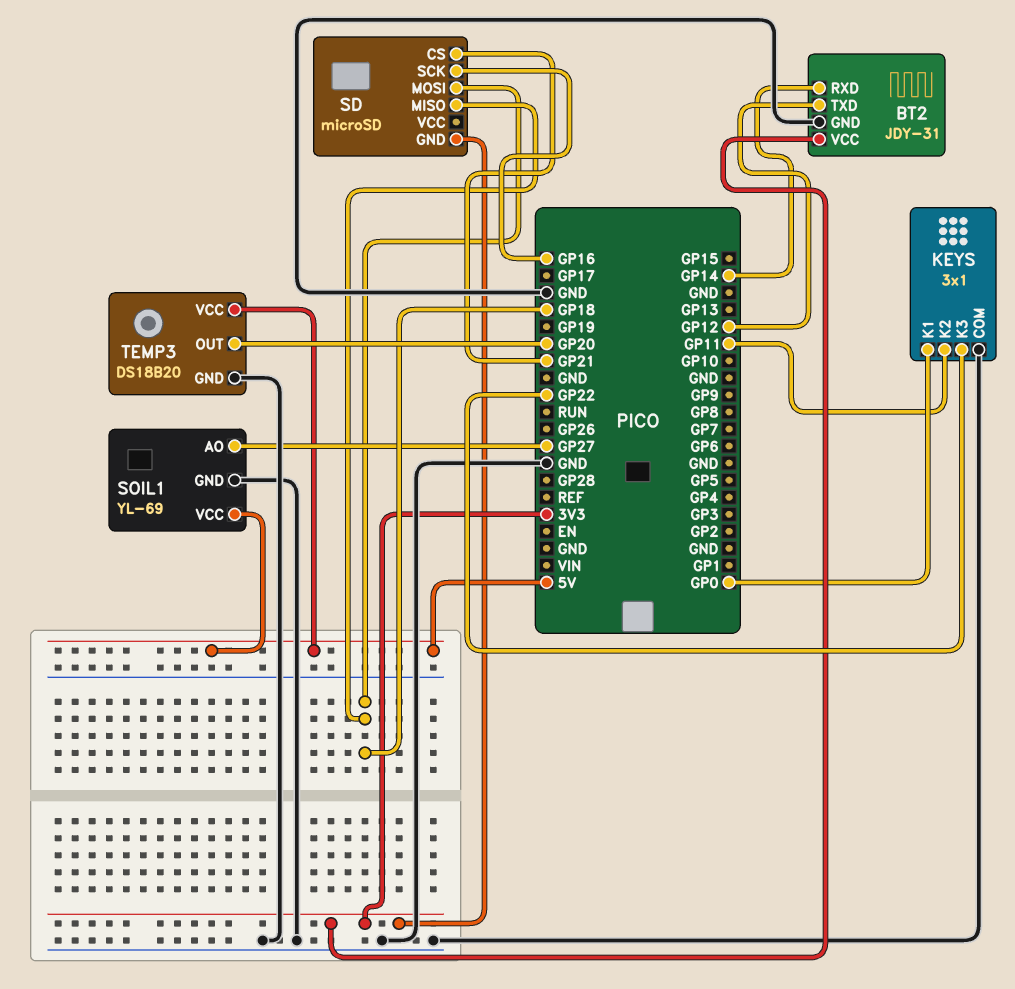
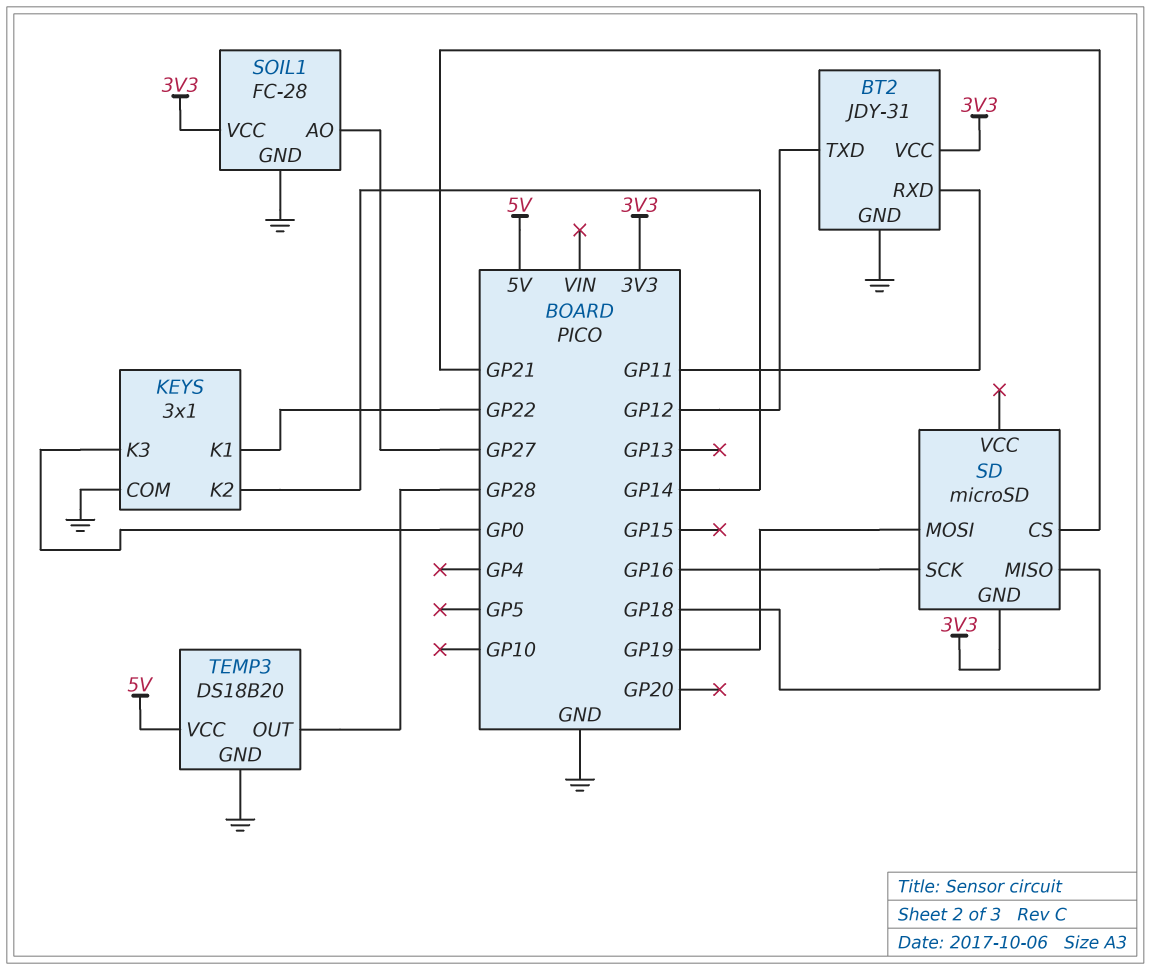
BT2 pin RXD: GP14 -> GP11
KEYS pin K1: GP0 -> GP22
KEYS pin K2: GP11 -> GP14
KEYS pin K3: GP22 -> GP0
SD pin MOSI: GP18 -> GP19
SOIL1: YL-69 -> FC-28
SOIL1 pin VCC: 5V -> 3V3
TEMP3 pin OUT: GP20 -> GP28

